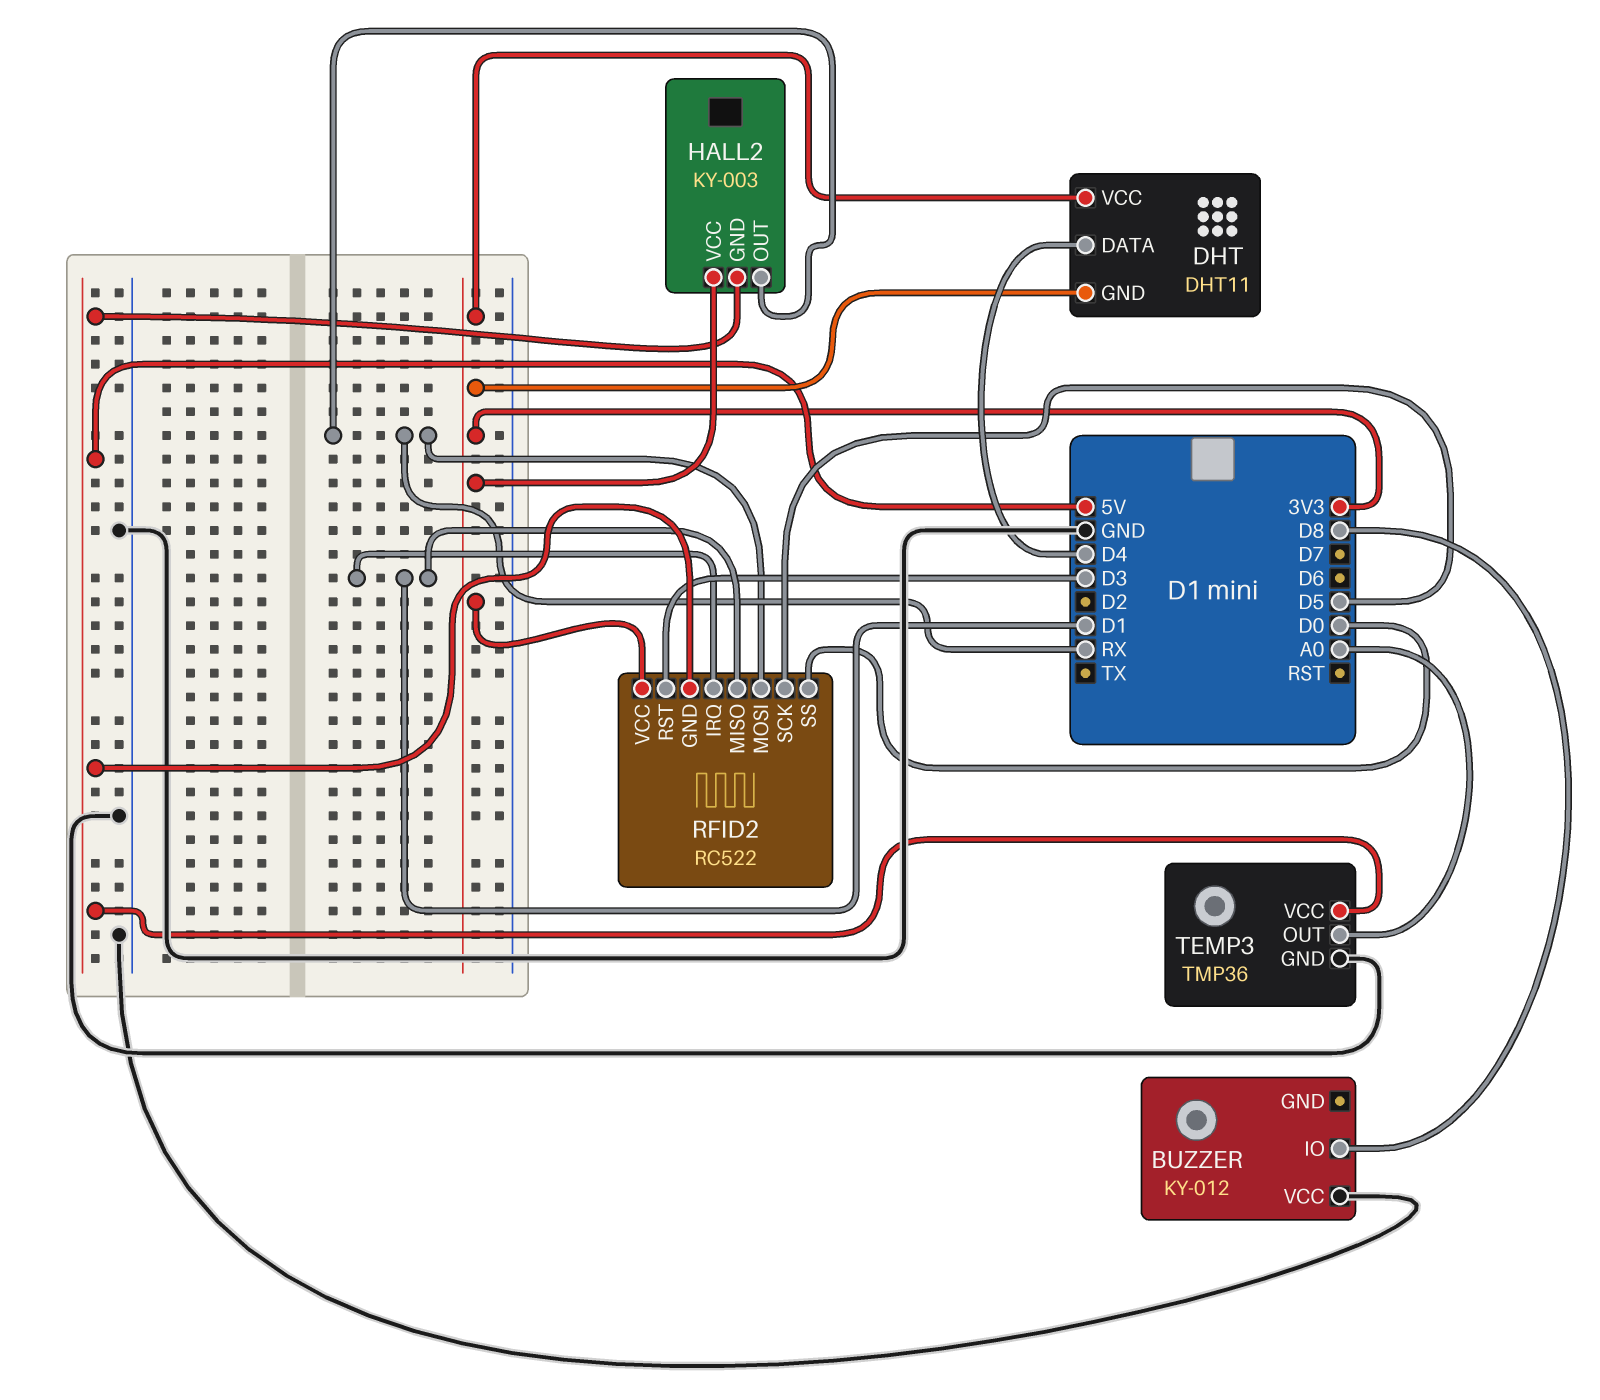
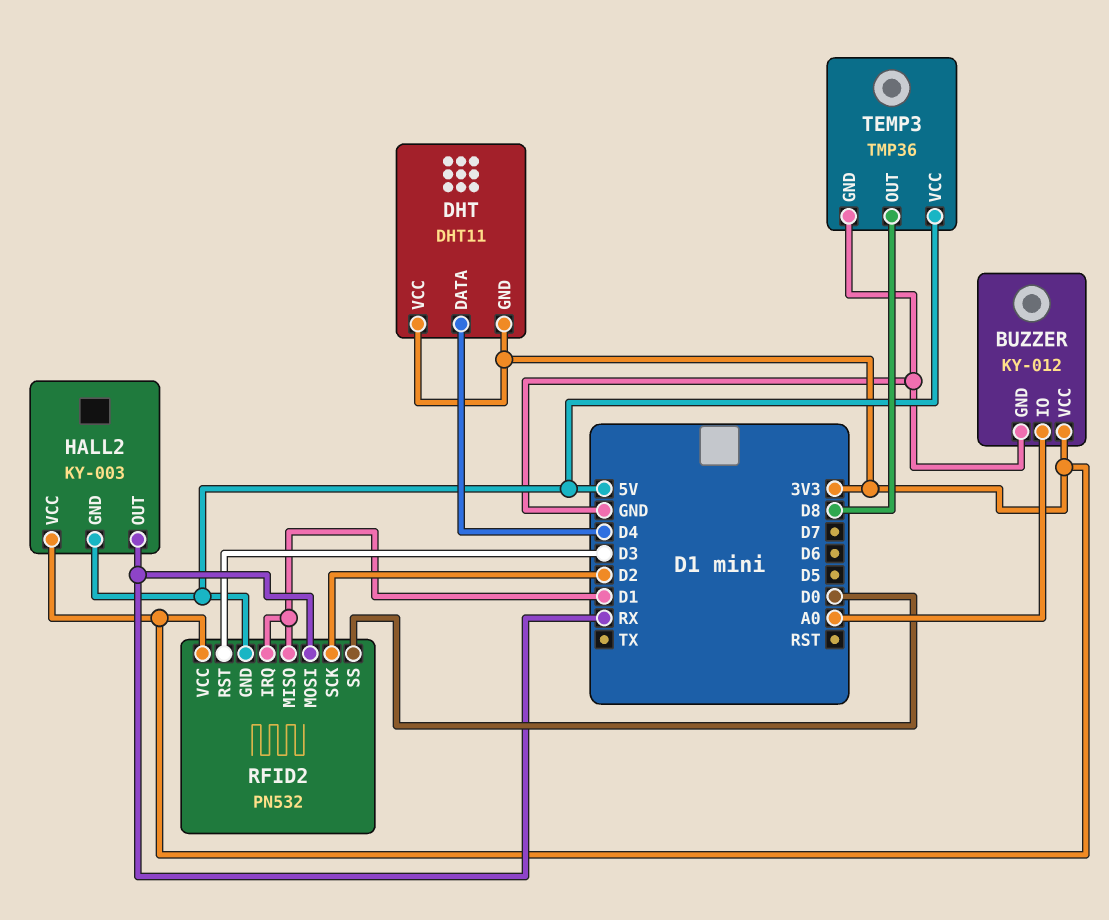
BUZZER pin GND: none -> GND
BUZZER pin IO: D8 -> A0
BUZZER pin VCC: GND -> 3V3
RFID2: RC522 -> PN532
RFID2 pin SCK: D5 -> D2
TEMP3 pin OUT: A0 -> D8

